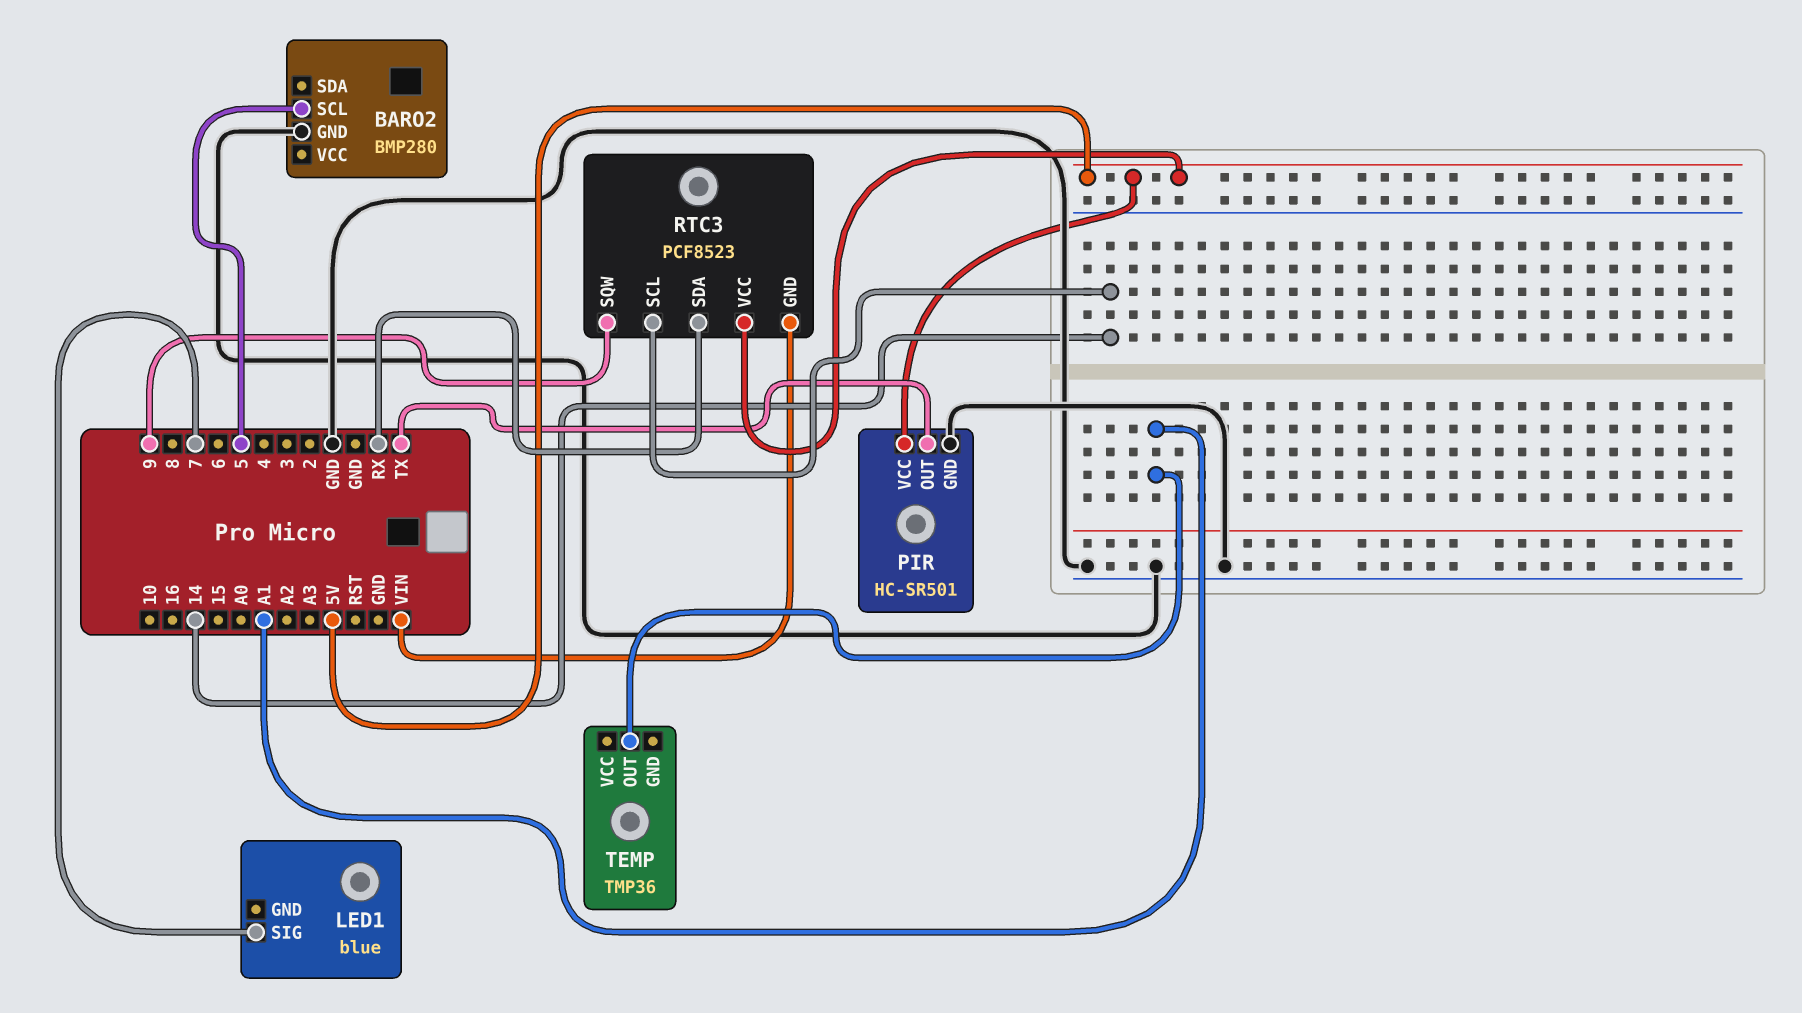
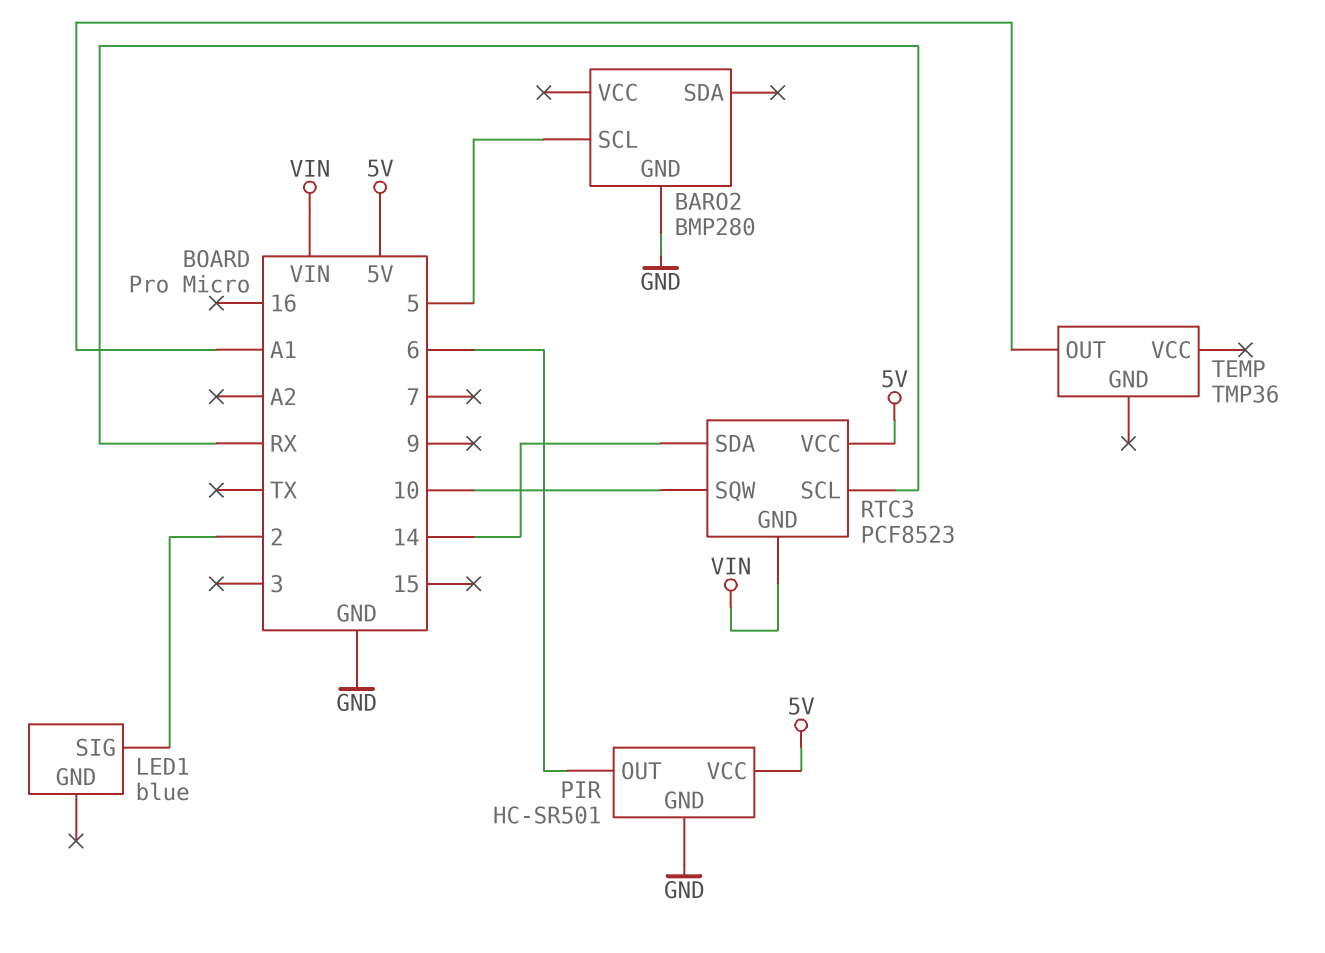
LED1 pin SIG: 7 -> 2
PIR pin OUT: TX -> 6
RTC3 pin SCL: 14 -> RX
RTC3 pin SDA: RX -> 14
RTC3 pin SQW: 9 -> 10

